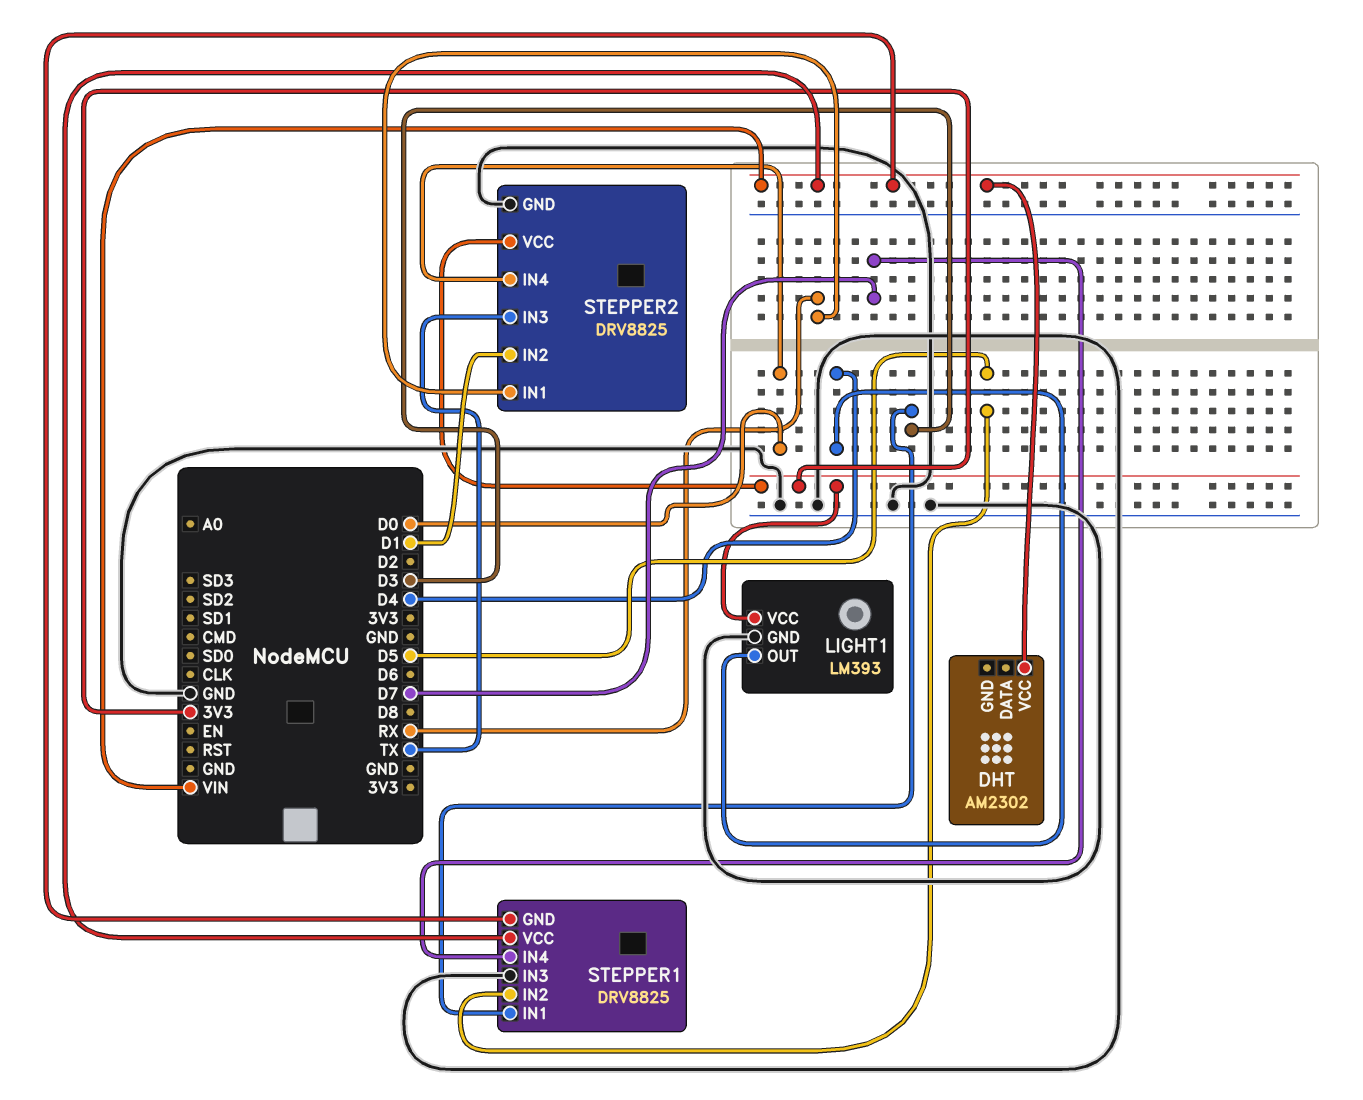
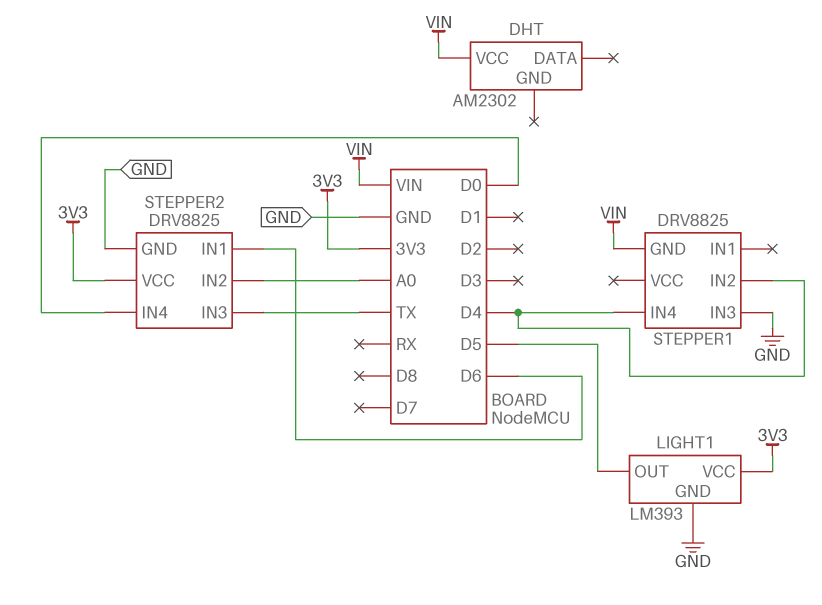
LIGHT1 pin OUT: D4 -> D5
STEPPER1 pin IN1: D3 -> none
STEPPER1 pin IN2: D5 -> D4
STEPPER1 pin IN4: D7 -> D4
STEPPER1 pin VCC: VIN -> none
STEPPER2 pin IN1: RX -> D6
STEPPER2 pin IN2: D1 -> A0

